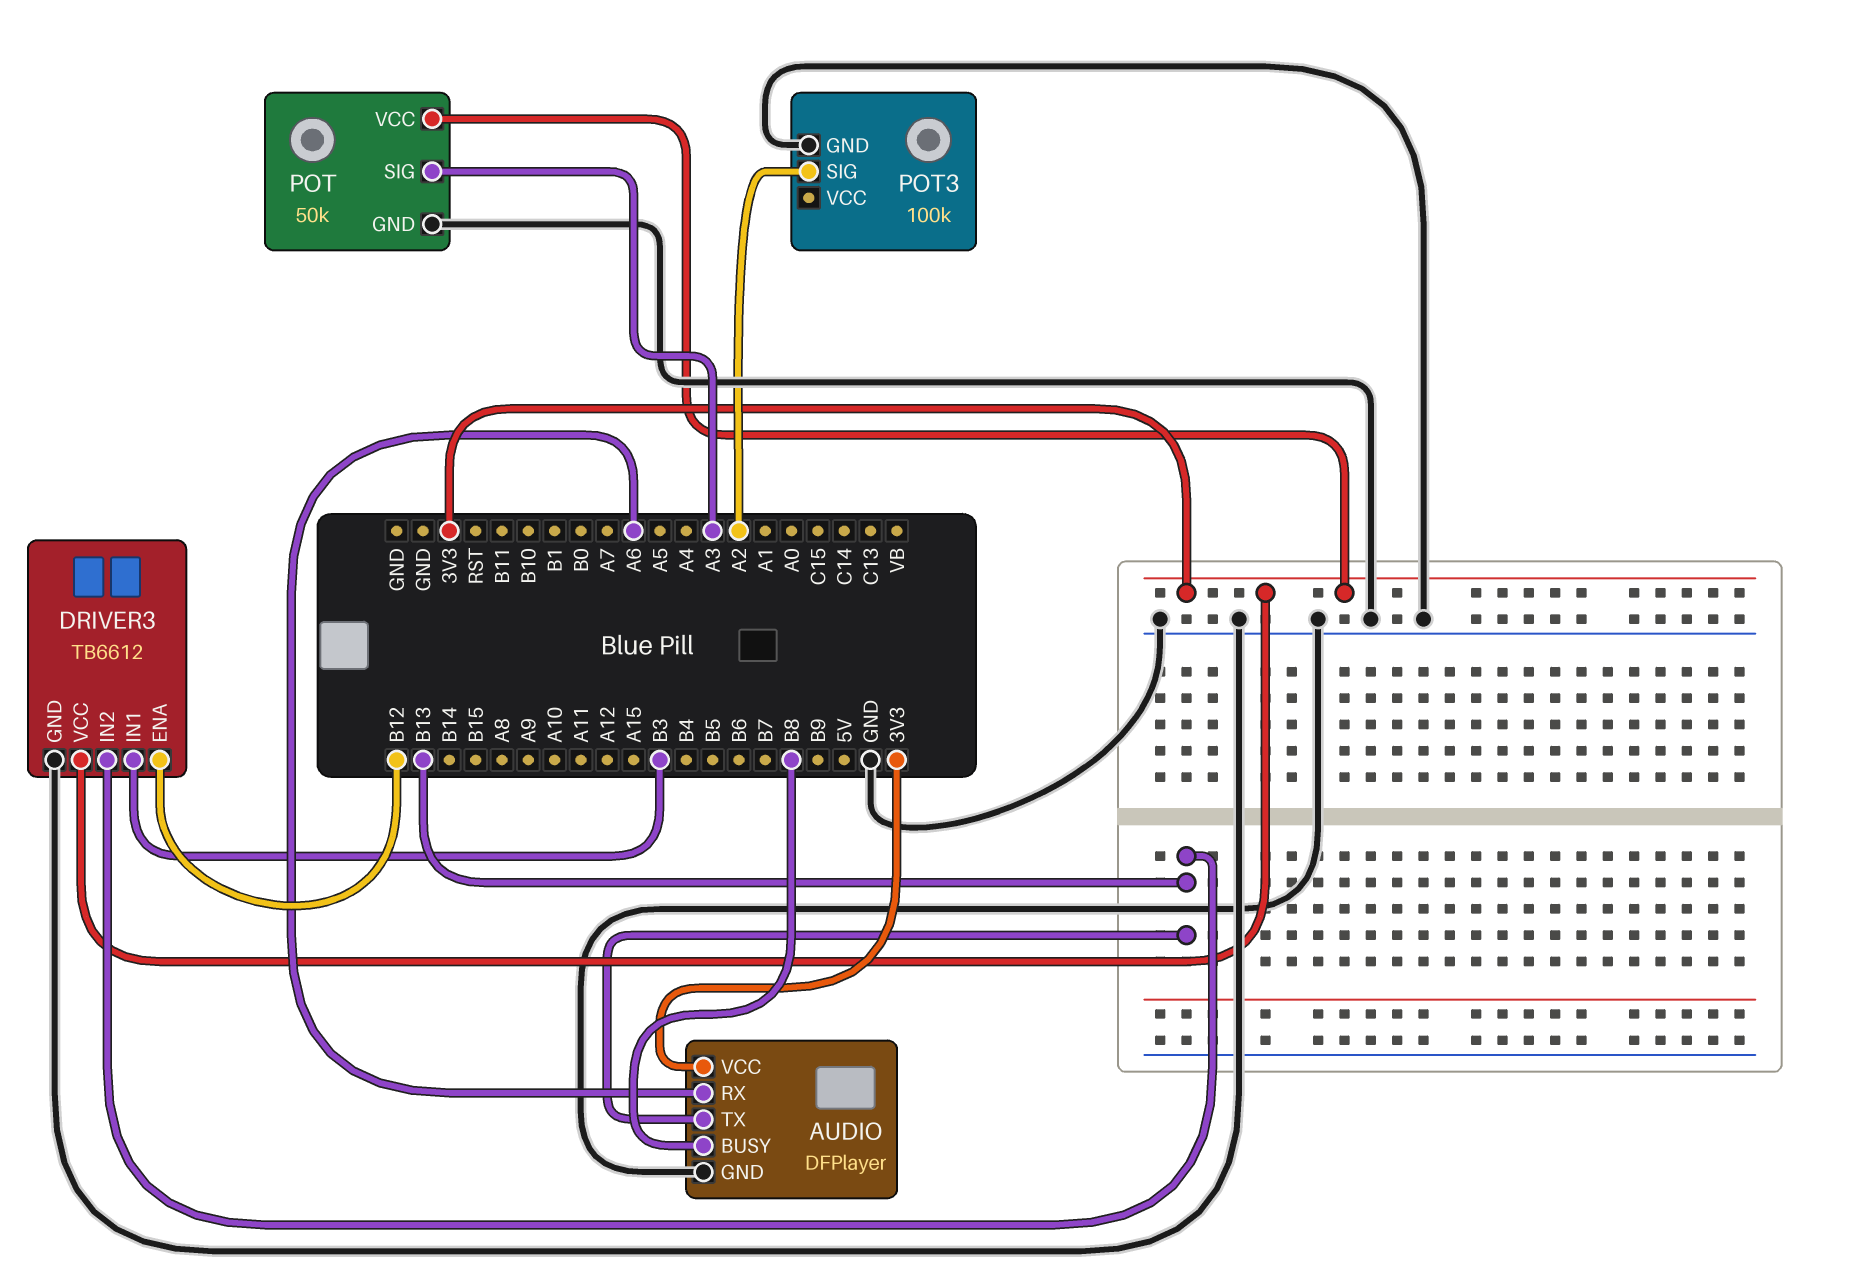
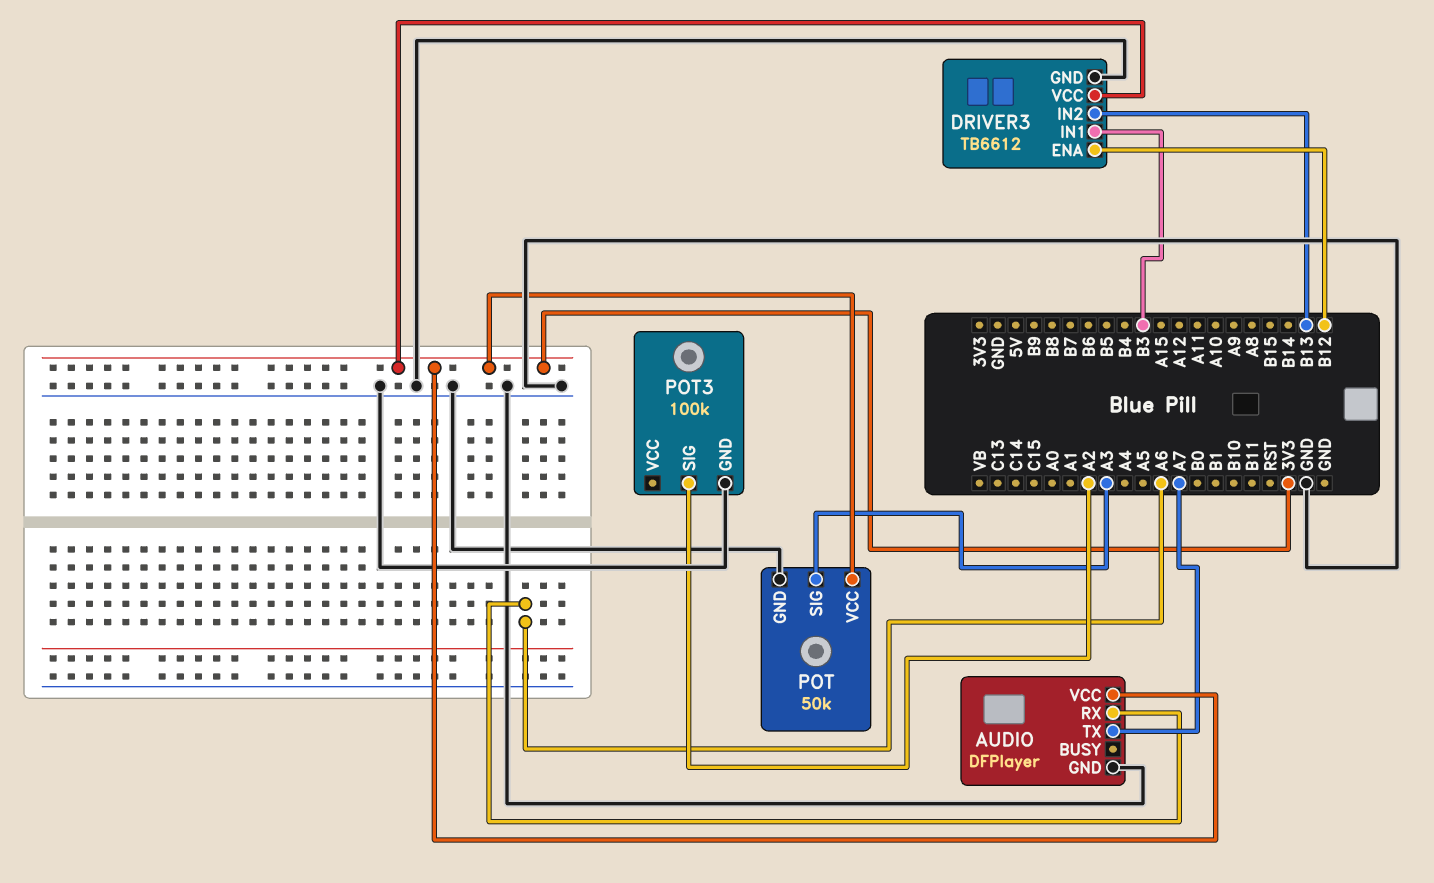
AUDIO pin BUSY: B8 -> none
AUDIO pin TX: B13 -> A7

